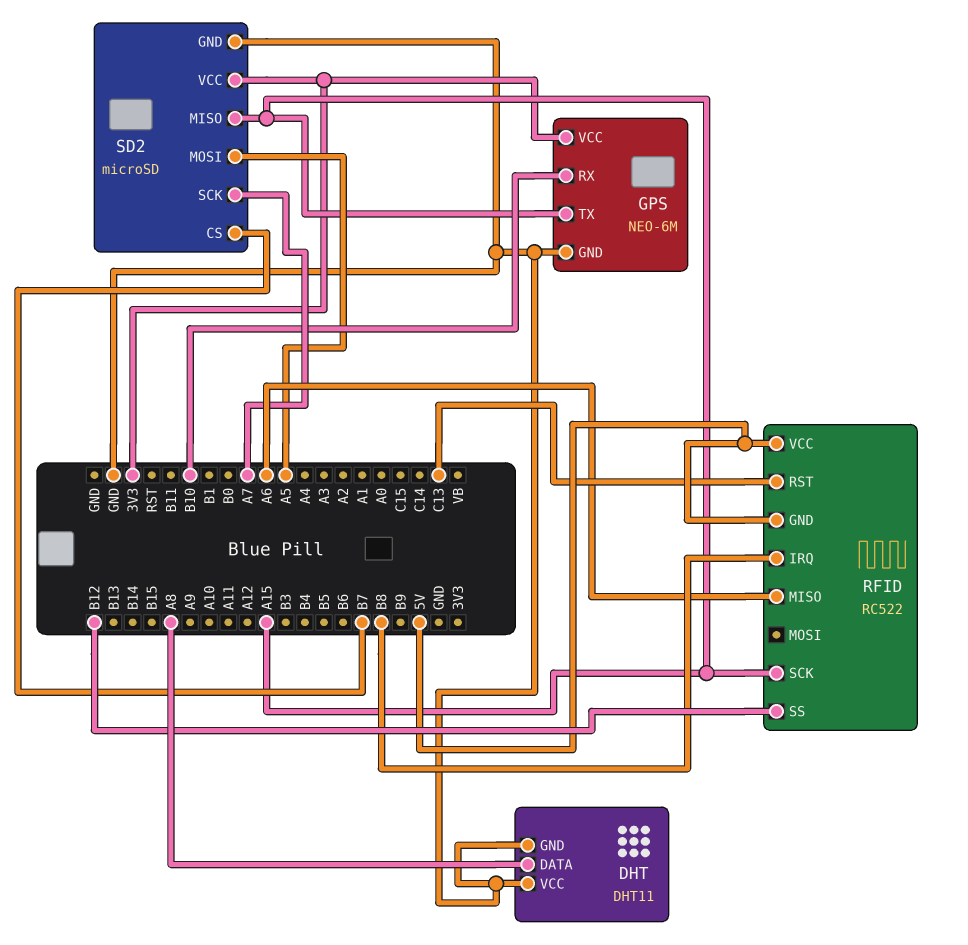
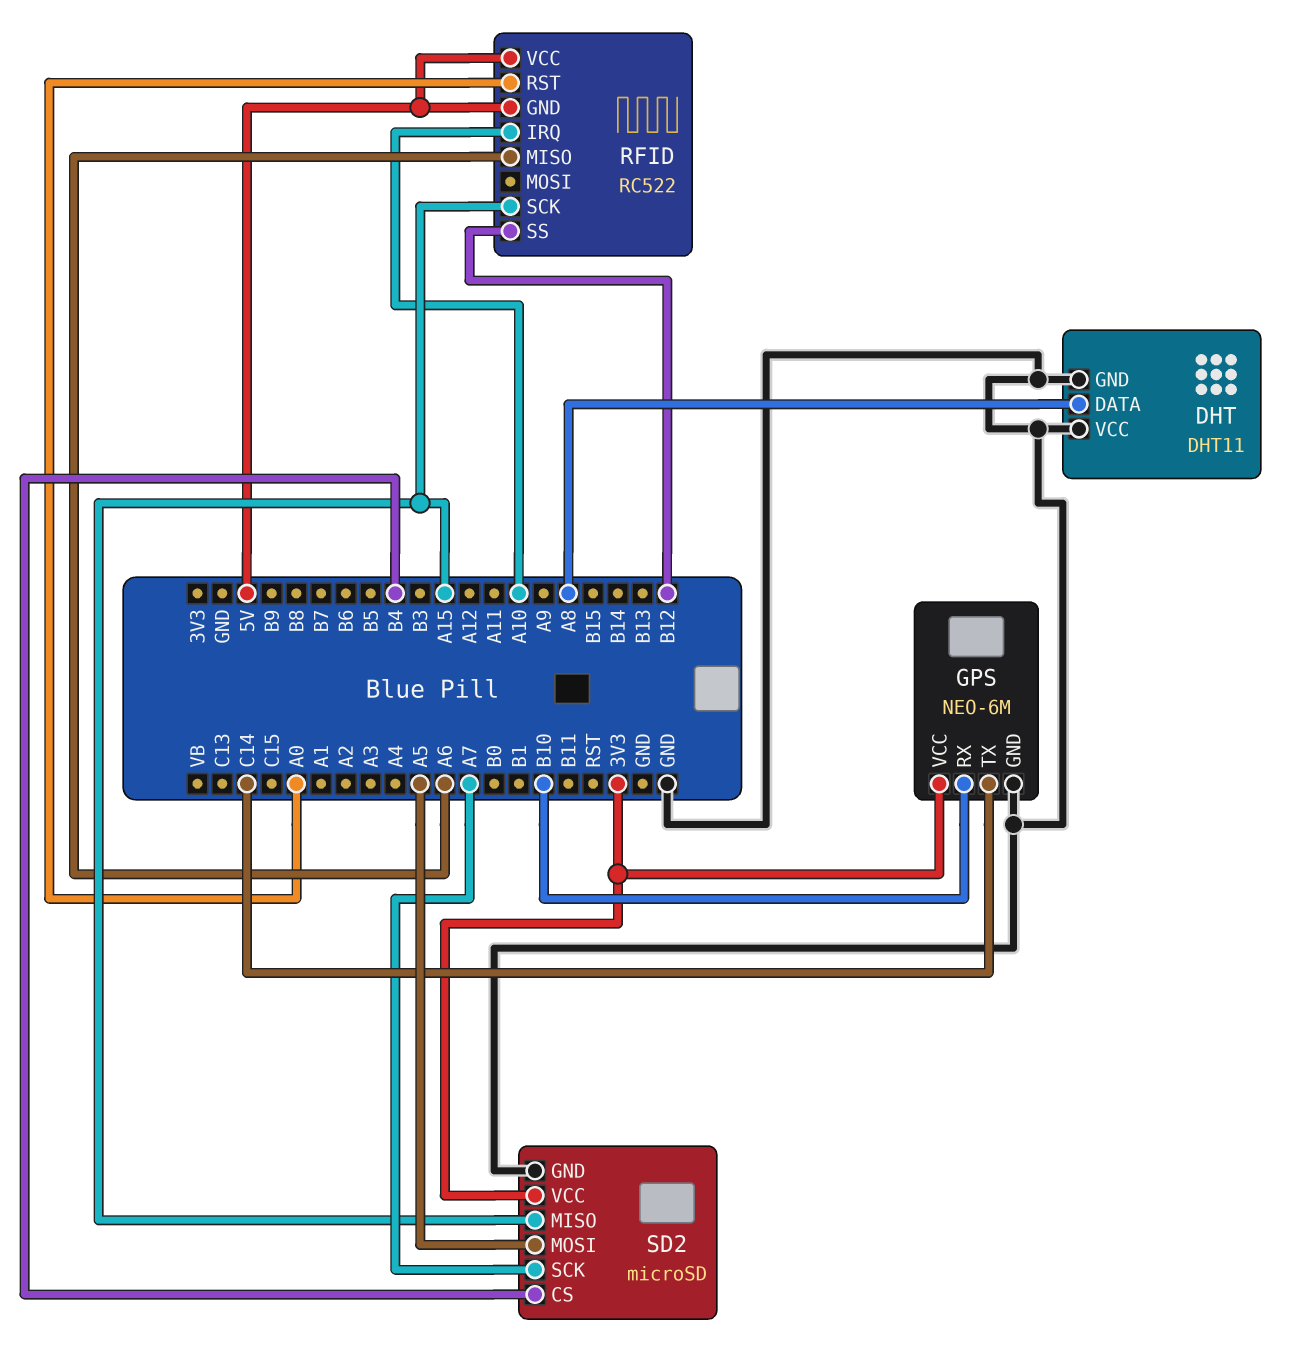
GPS pin TX: A15 -> C14
RFID pin IRQ: B8 -> A10
RFID pin RST: C13 -> A0
SD2 pin CS: B7 -> B4

